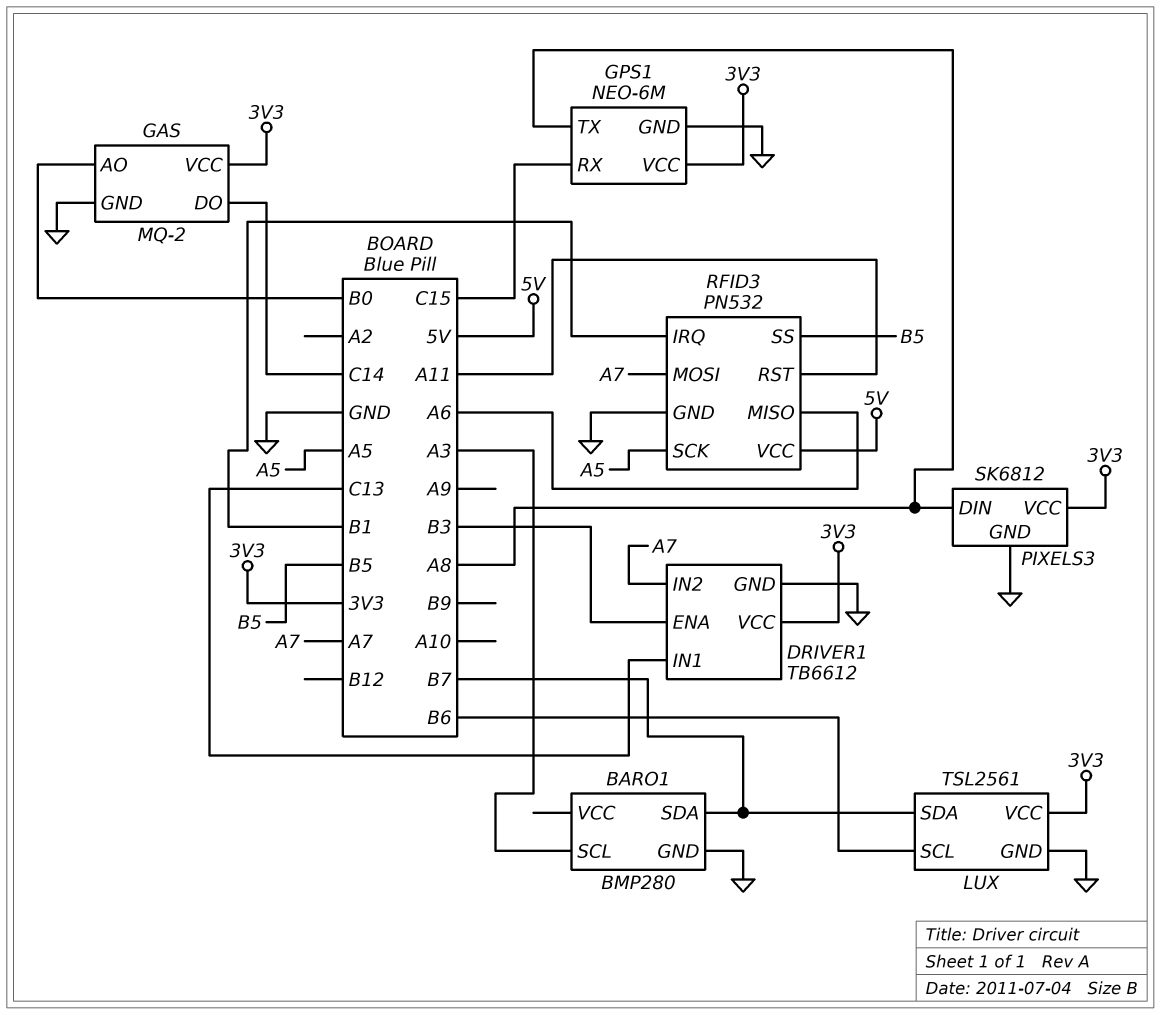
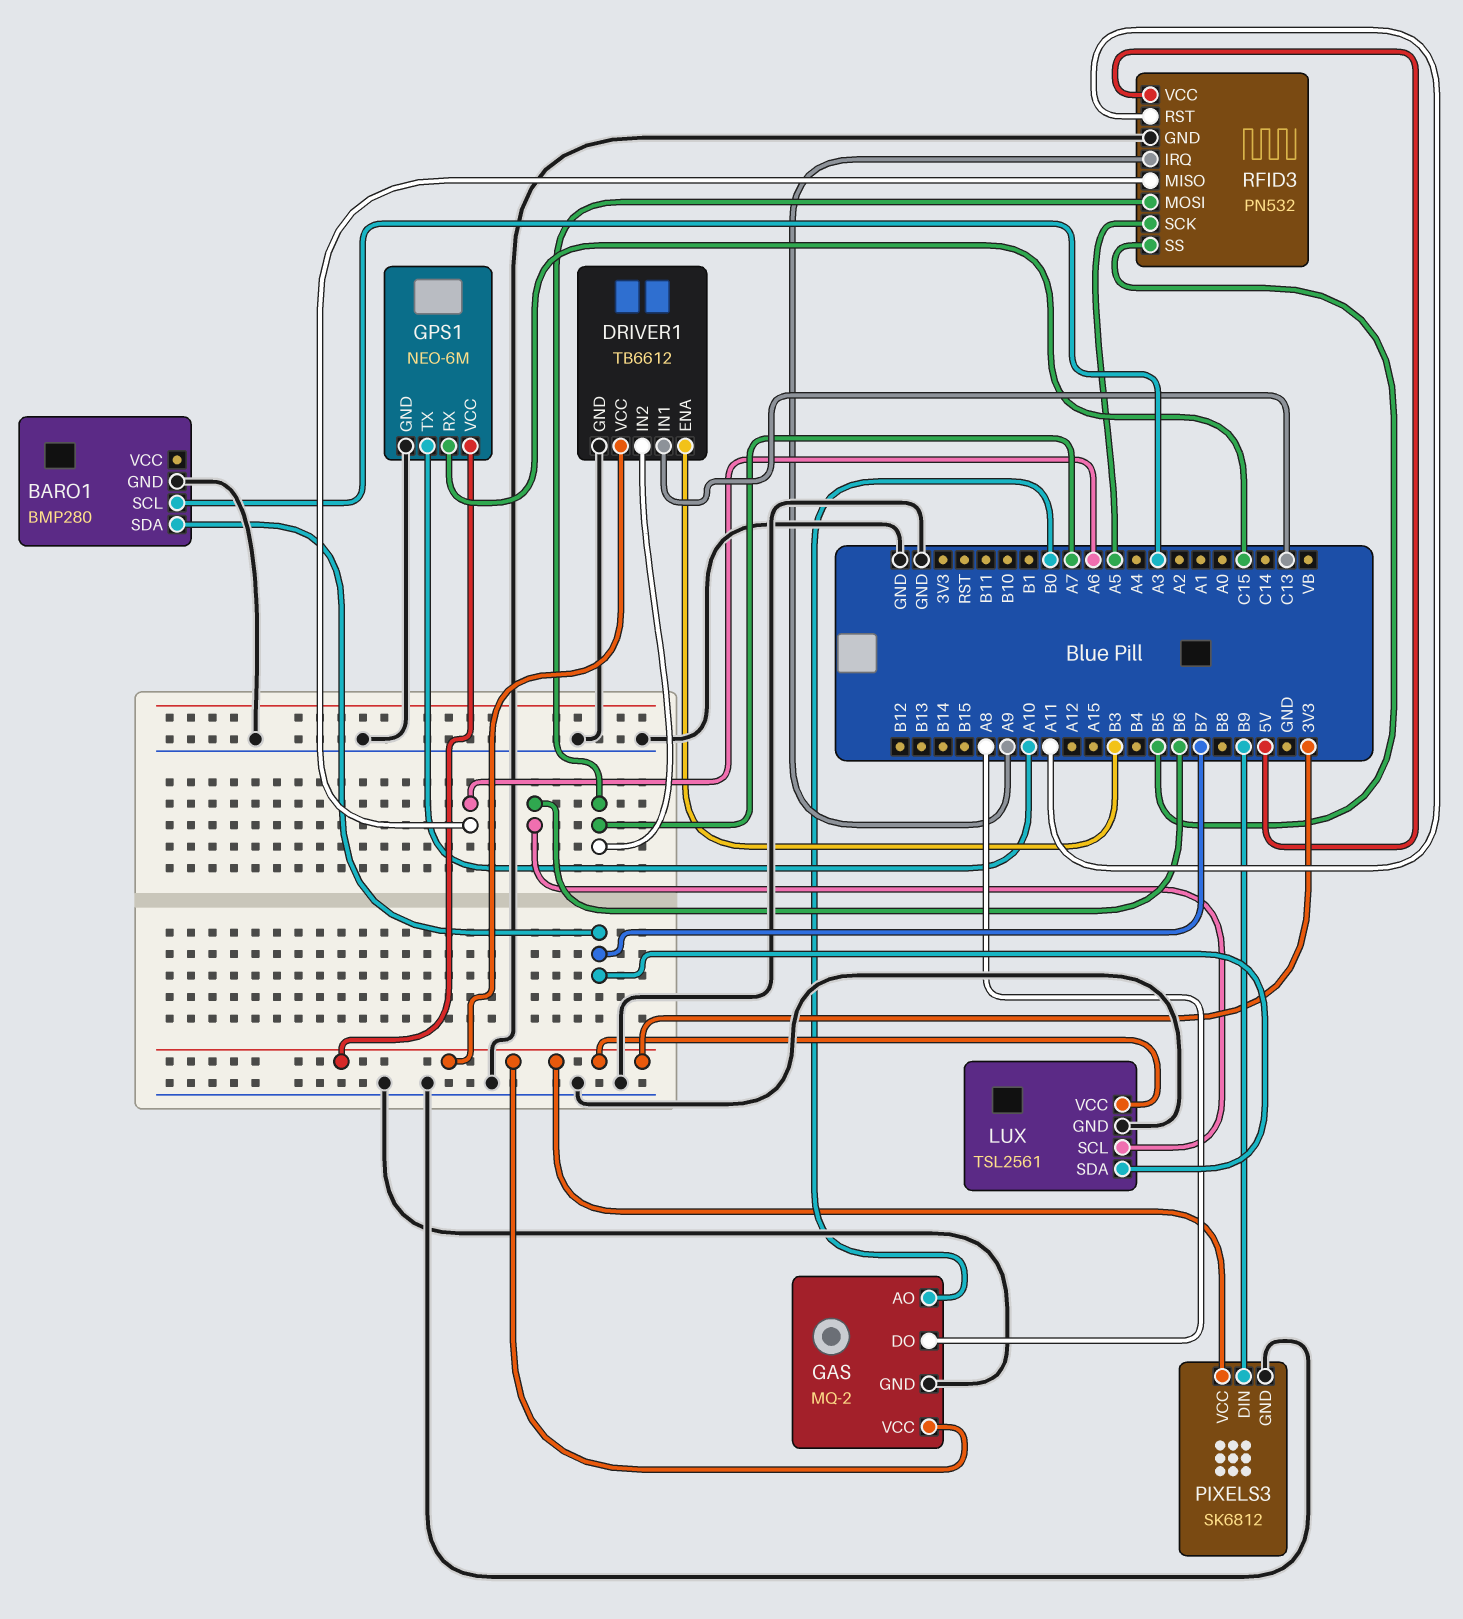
GAS pin DO: C14 -> A8
GPS1 pin TX: A8 -> A10
PIXELS3 pin DIN: A8 -> B9
RFID3 pin IRQ: B1 -> A9

